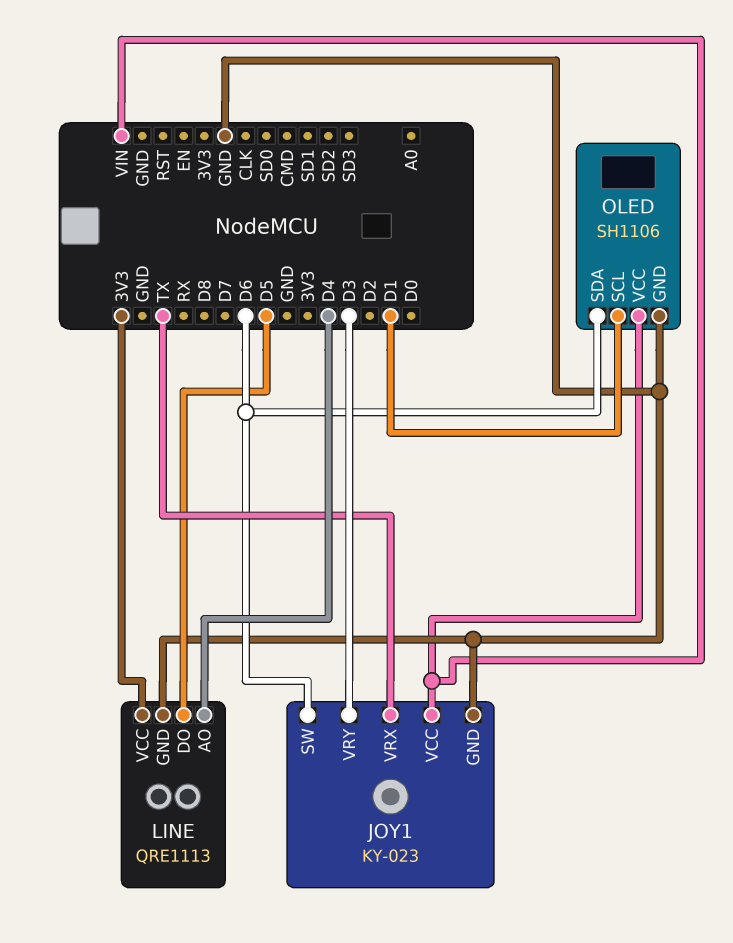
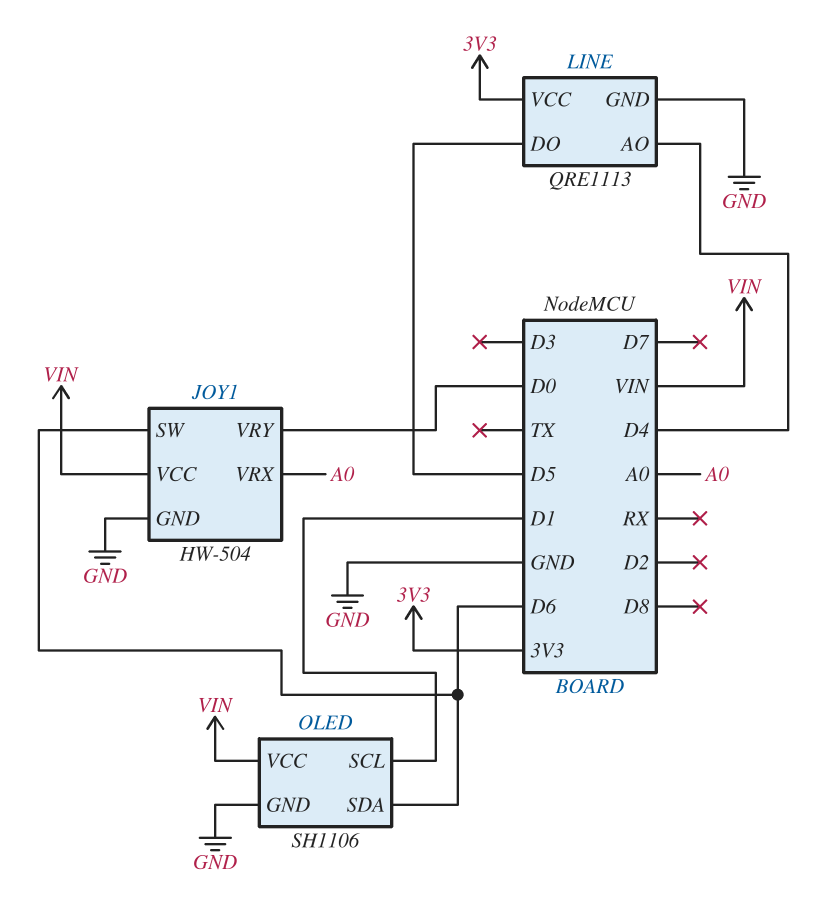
JOY1: KY-023 -> HW-504
JOY1 pin VRX: TX -> A0
JOY1 pin VRY: D3 -> D0

